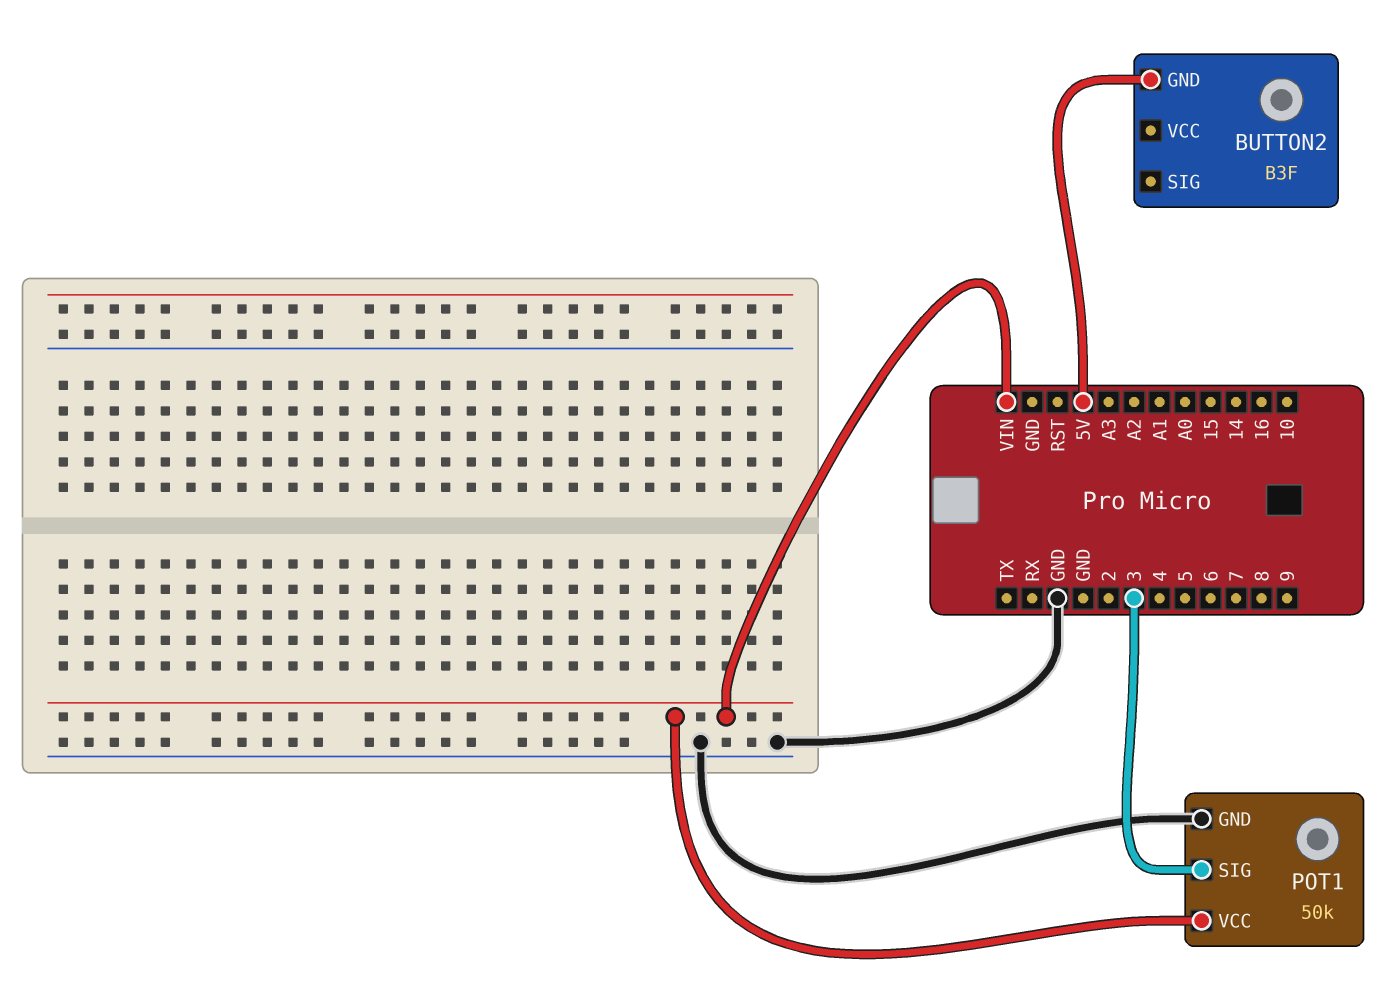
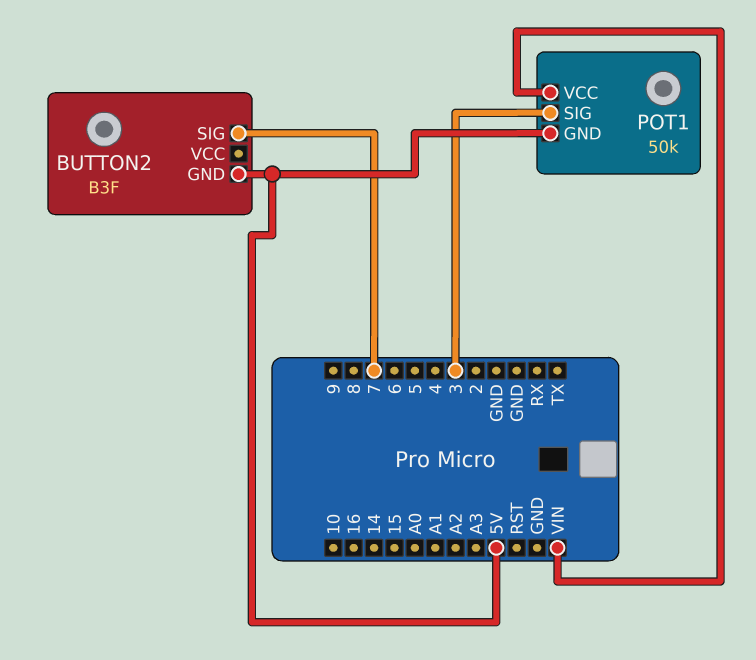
BUTTON2 pin SIG: none -> 7
POT1 pin GND: GND -> 5V

